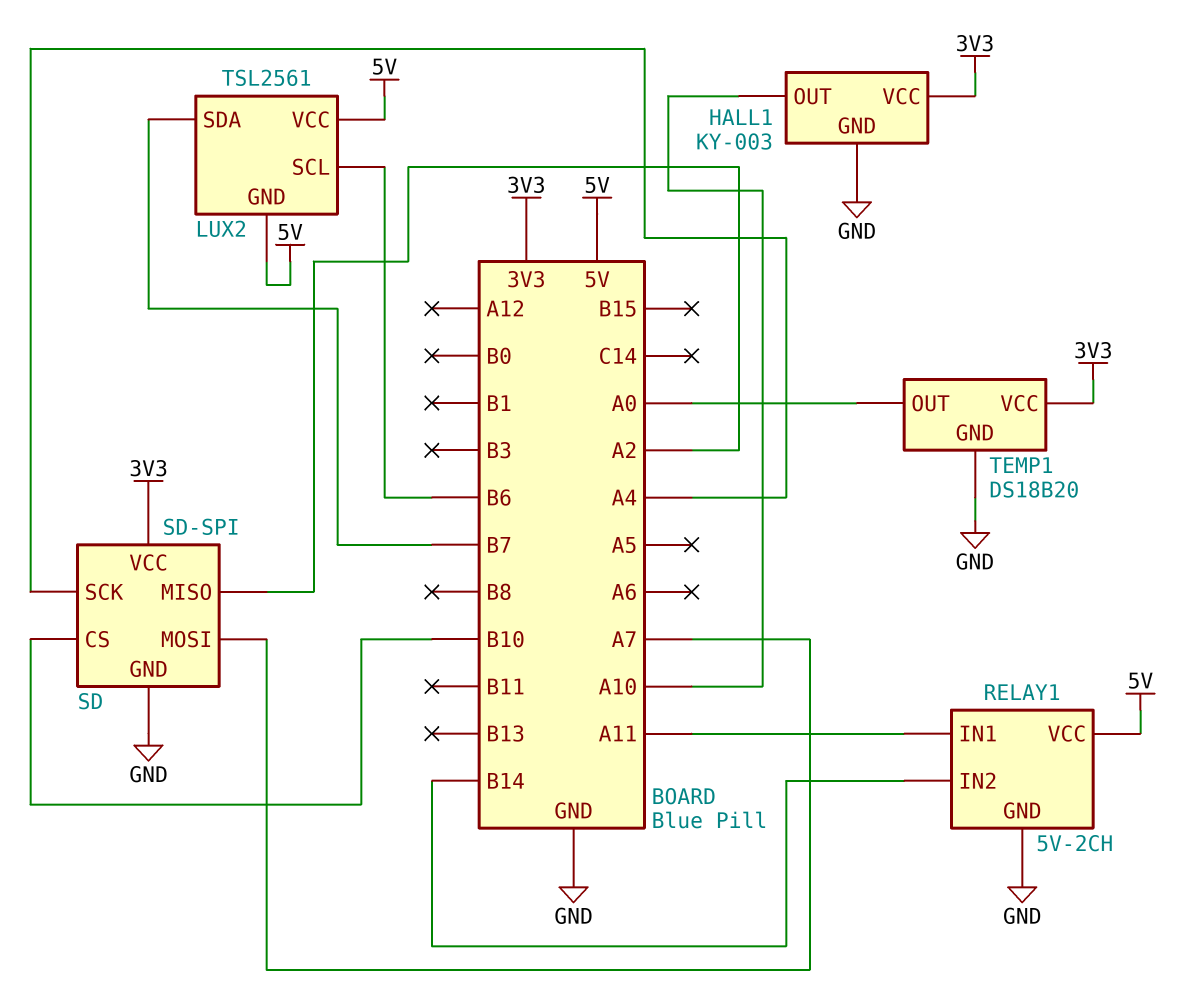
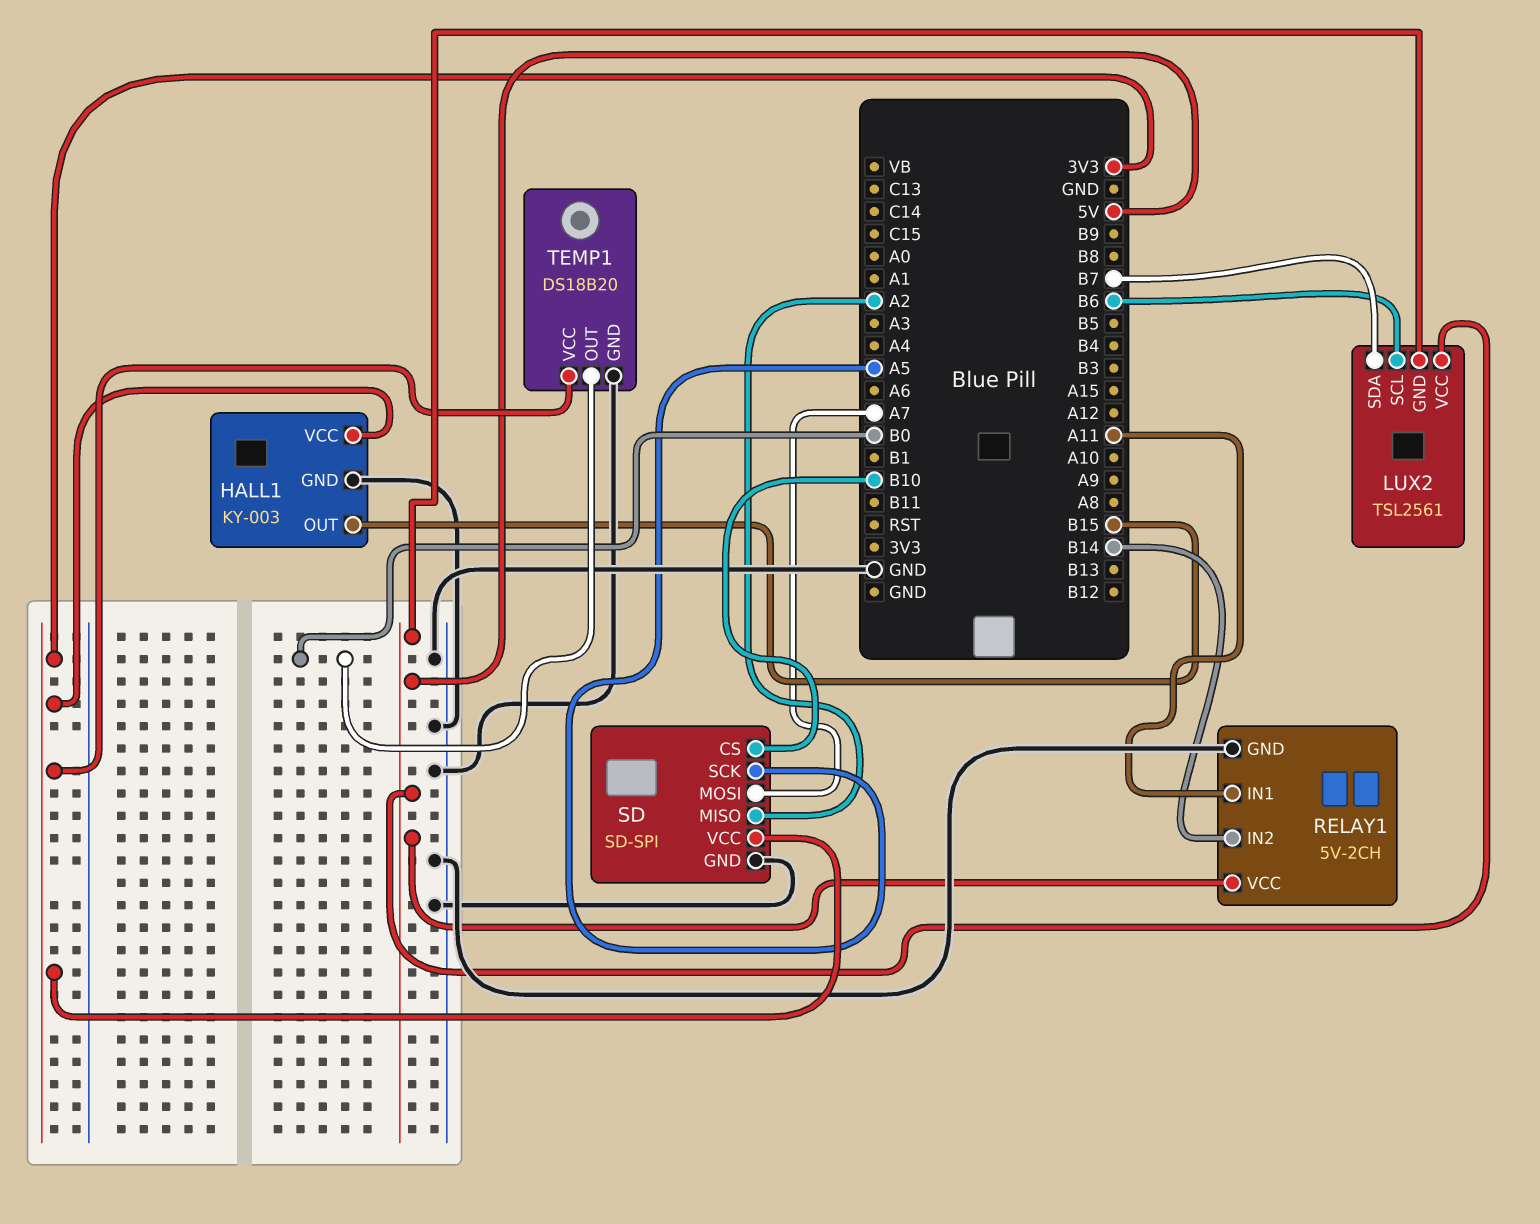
HALL1 pin OUT: A10 -> B15
SD pin SCK: A4 -> A5
TEMP1 pin OUT: A0 -> B0

